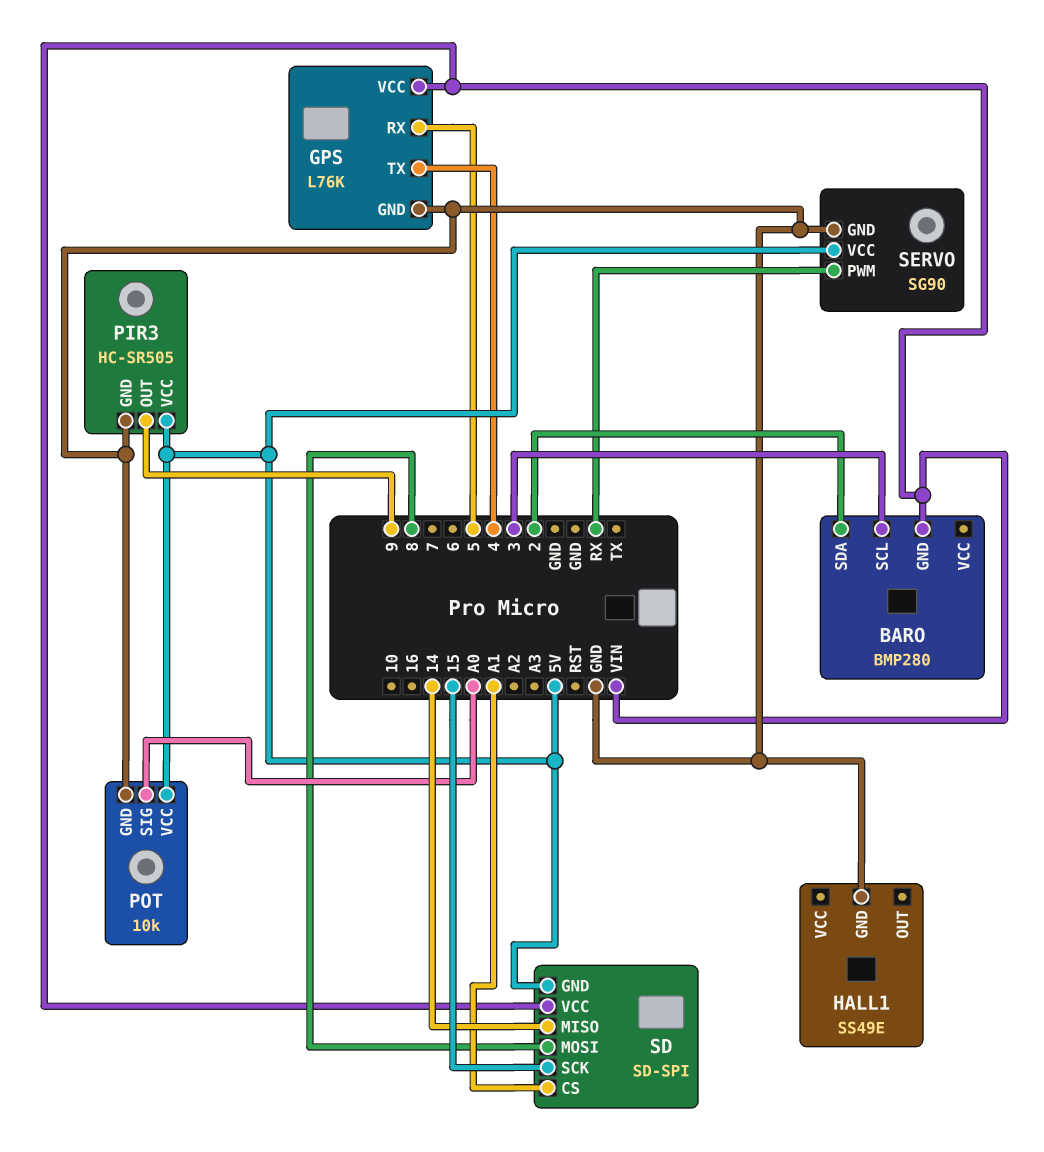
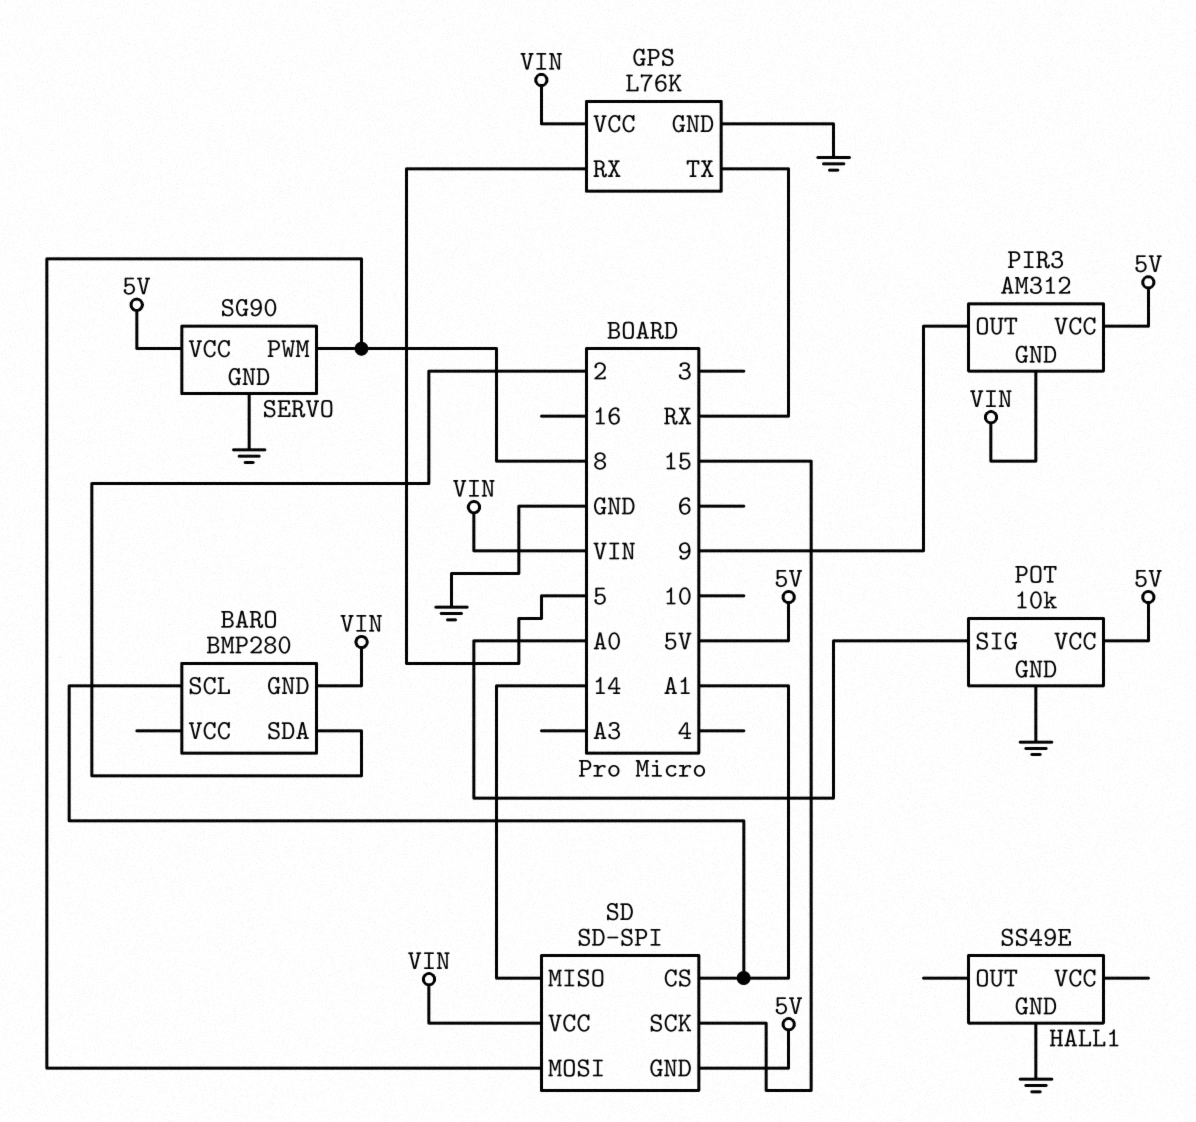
BARO pin SCL: 3 -> A1
GPS pin TX: 4 -> RX
PIR3: HC-SR505 -> AM312
PIR3 pin GND: GND -> VIN
SERVO pin PWM: RX -> 8

